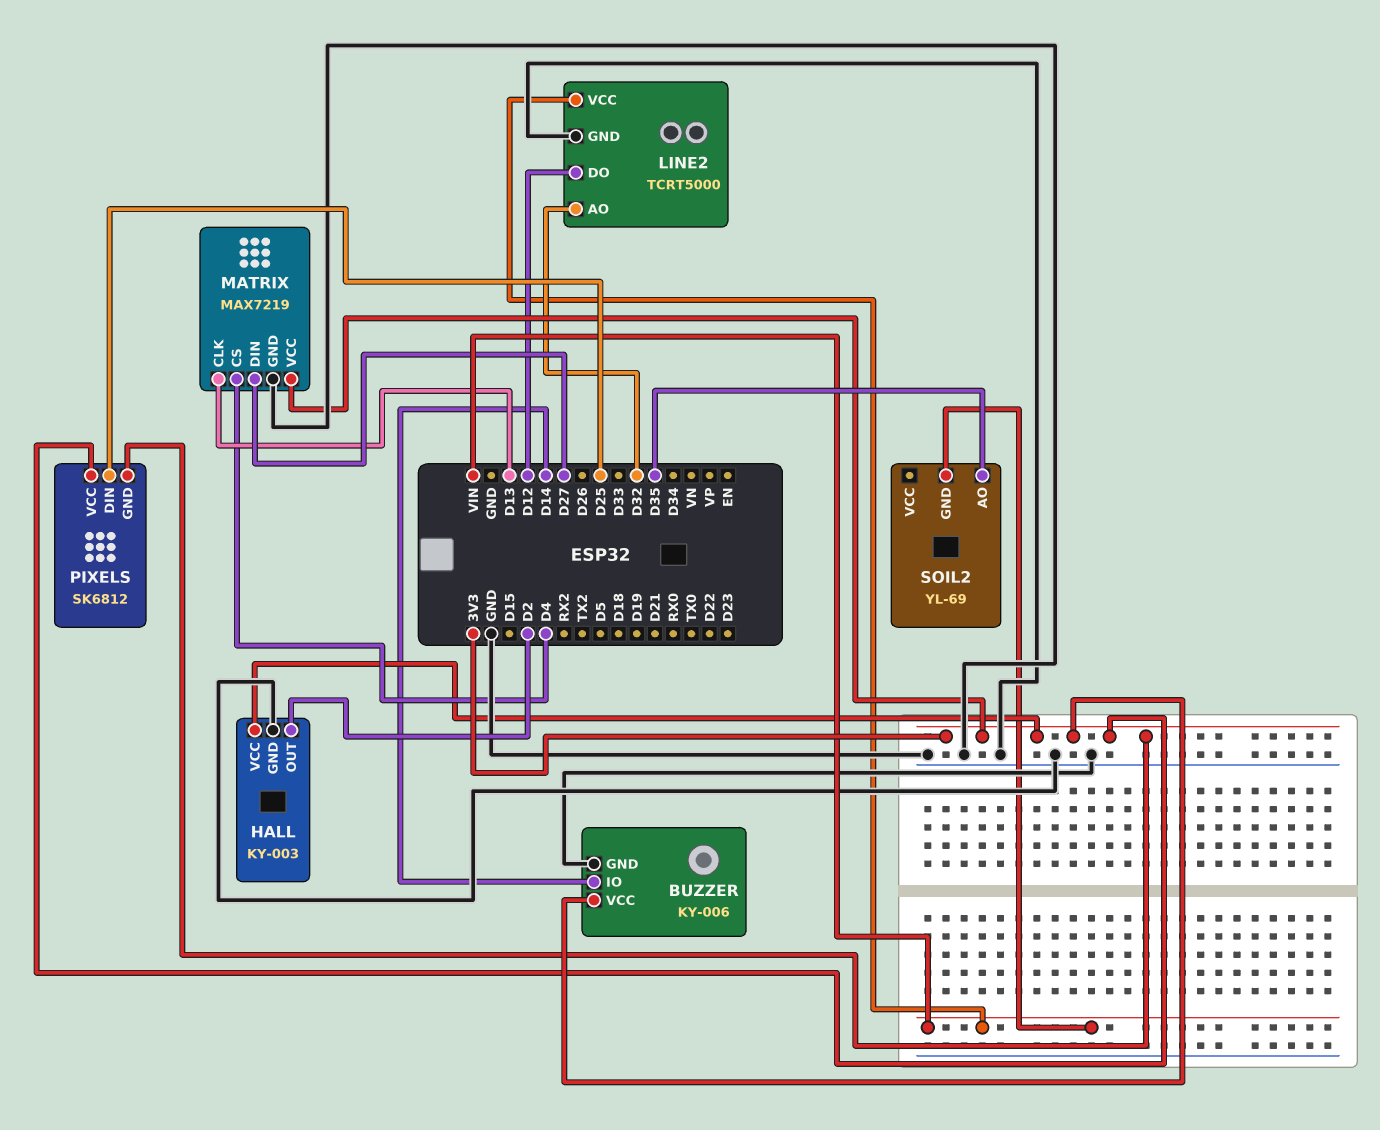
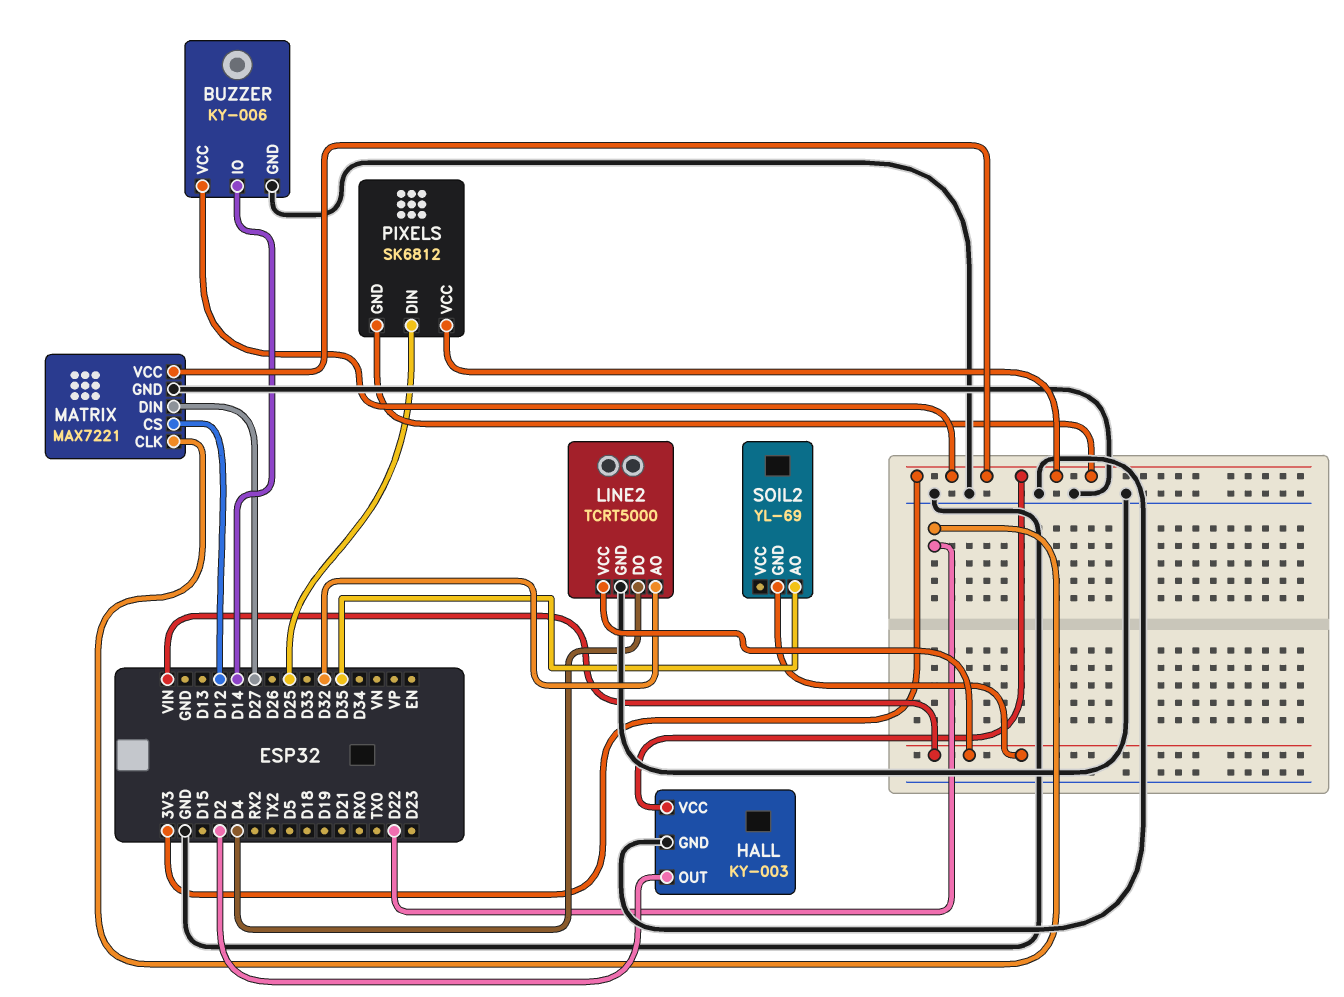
LINE2 pin DO: D12 -> D4
MATRIX: MAX7219 -> MAX7221
MATRIX pin CLK: D13 -> D22
MATRIX pin CS: D4 -> D12

